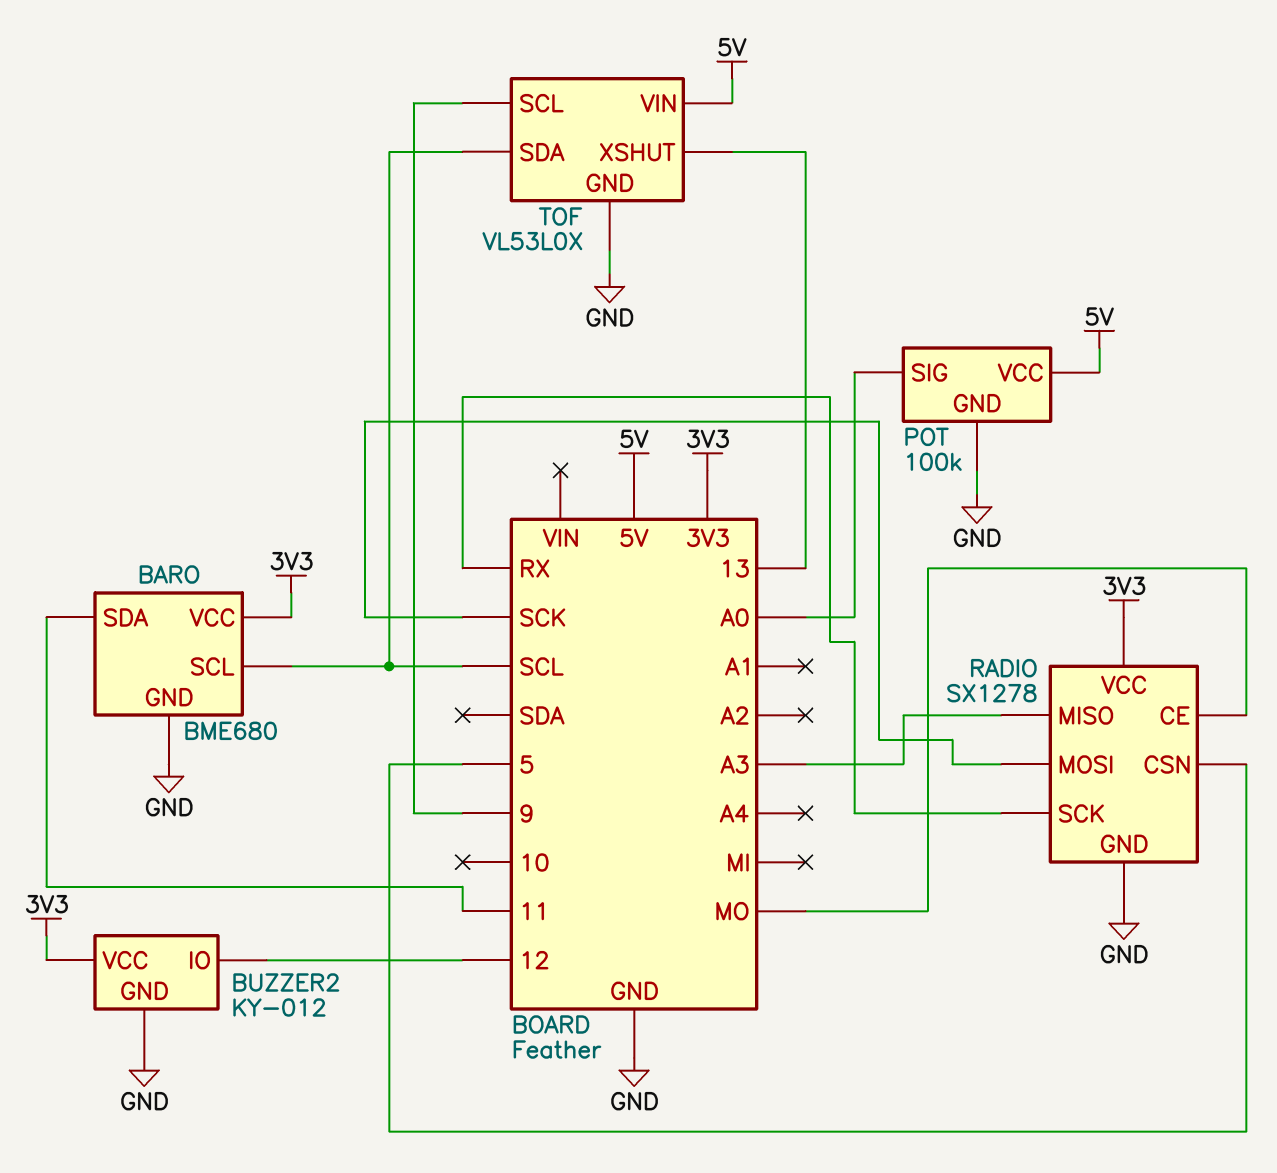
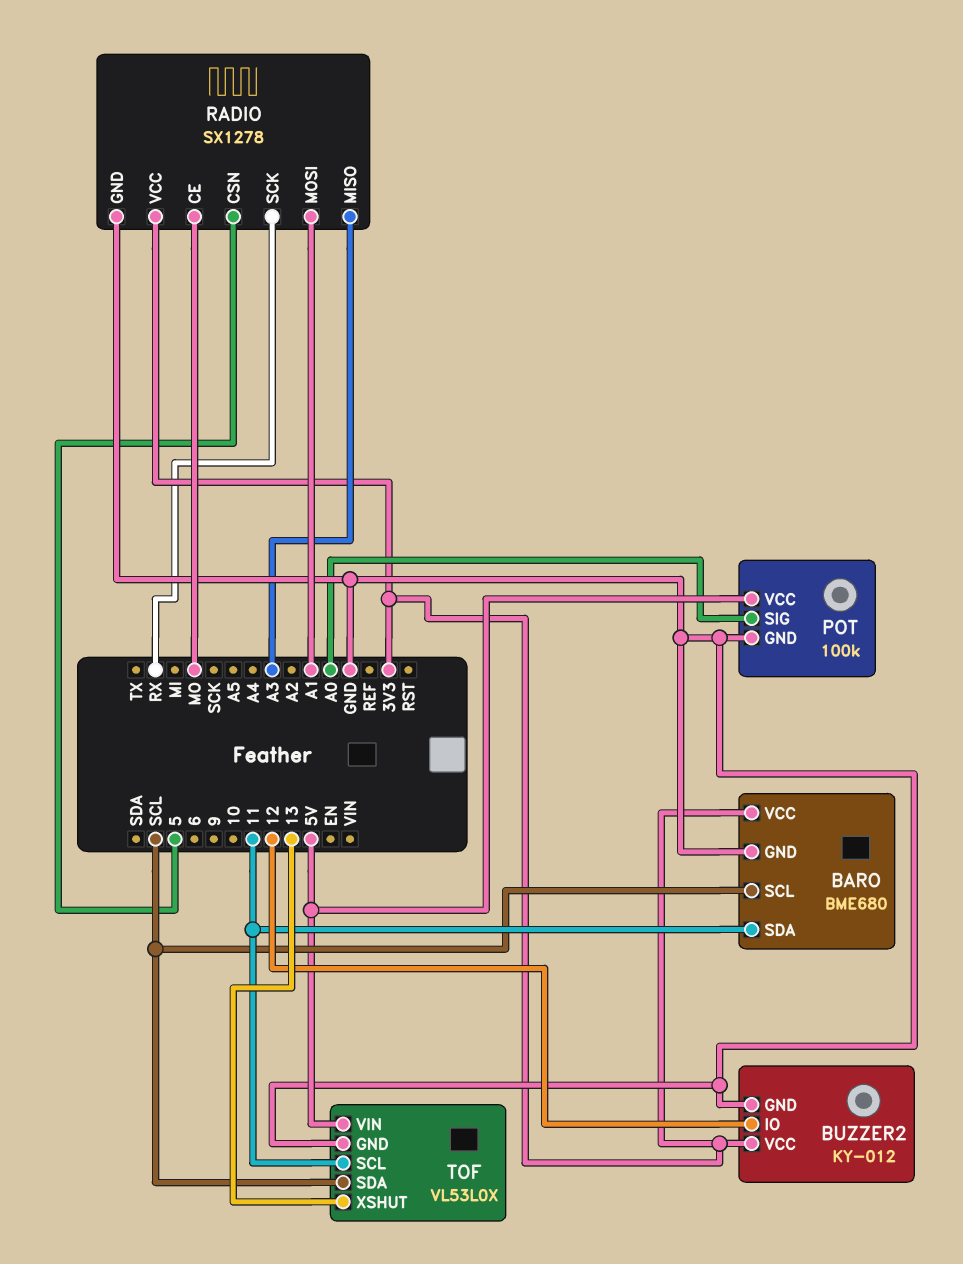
RADIO pin MOSI: SCK -> A1
TOF pin SCL: 9 -> 11

